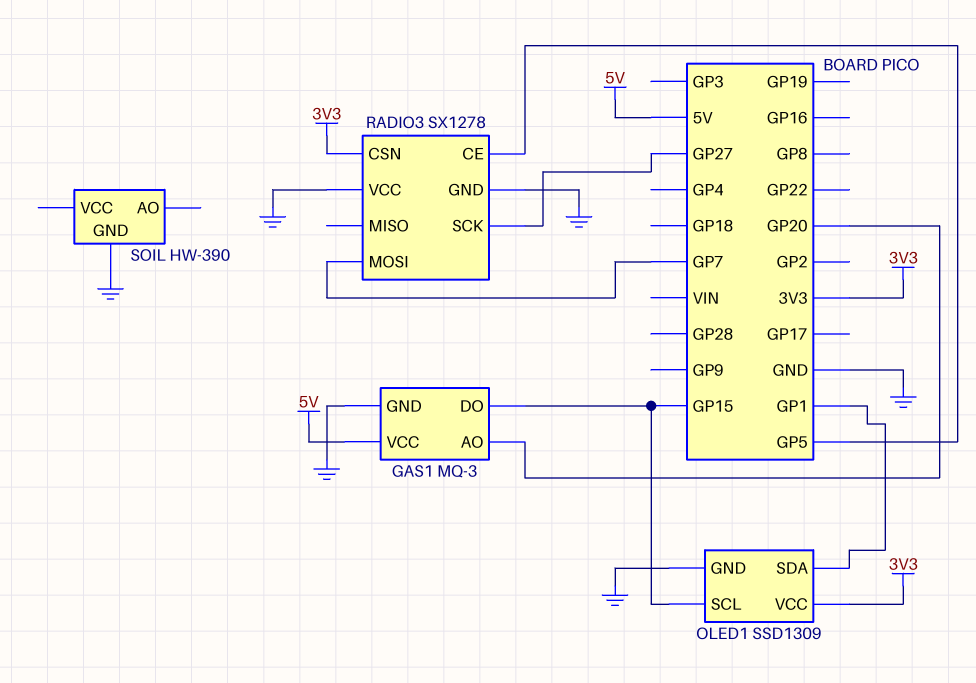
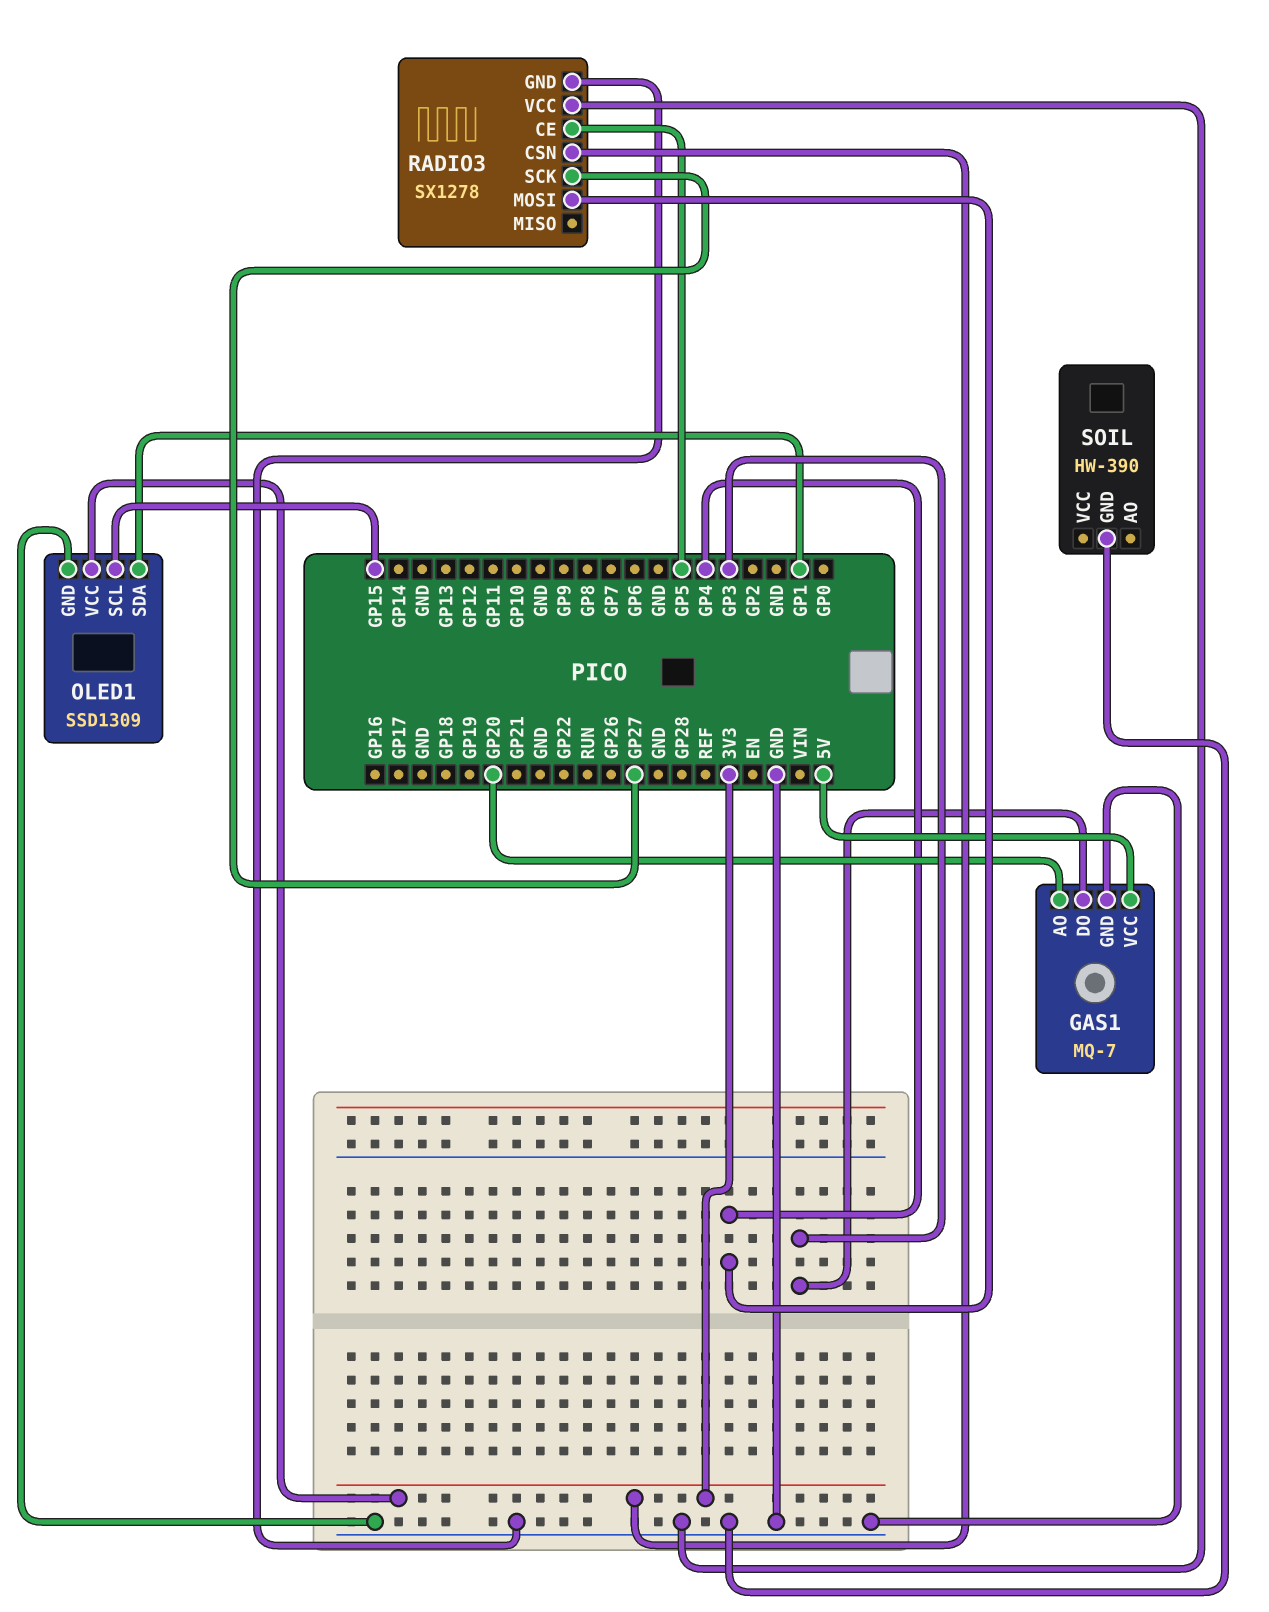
GAS1: MQ-3 -> MQ-7
GAS1 pin DO: GP15 -> GP3
RADIO3 pin MOSI: GP7 -> GP4

